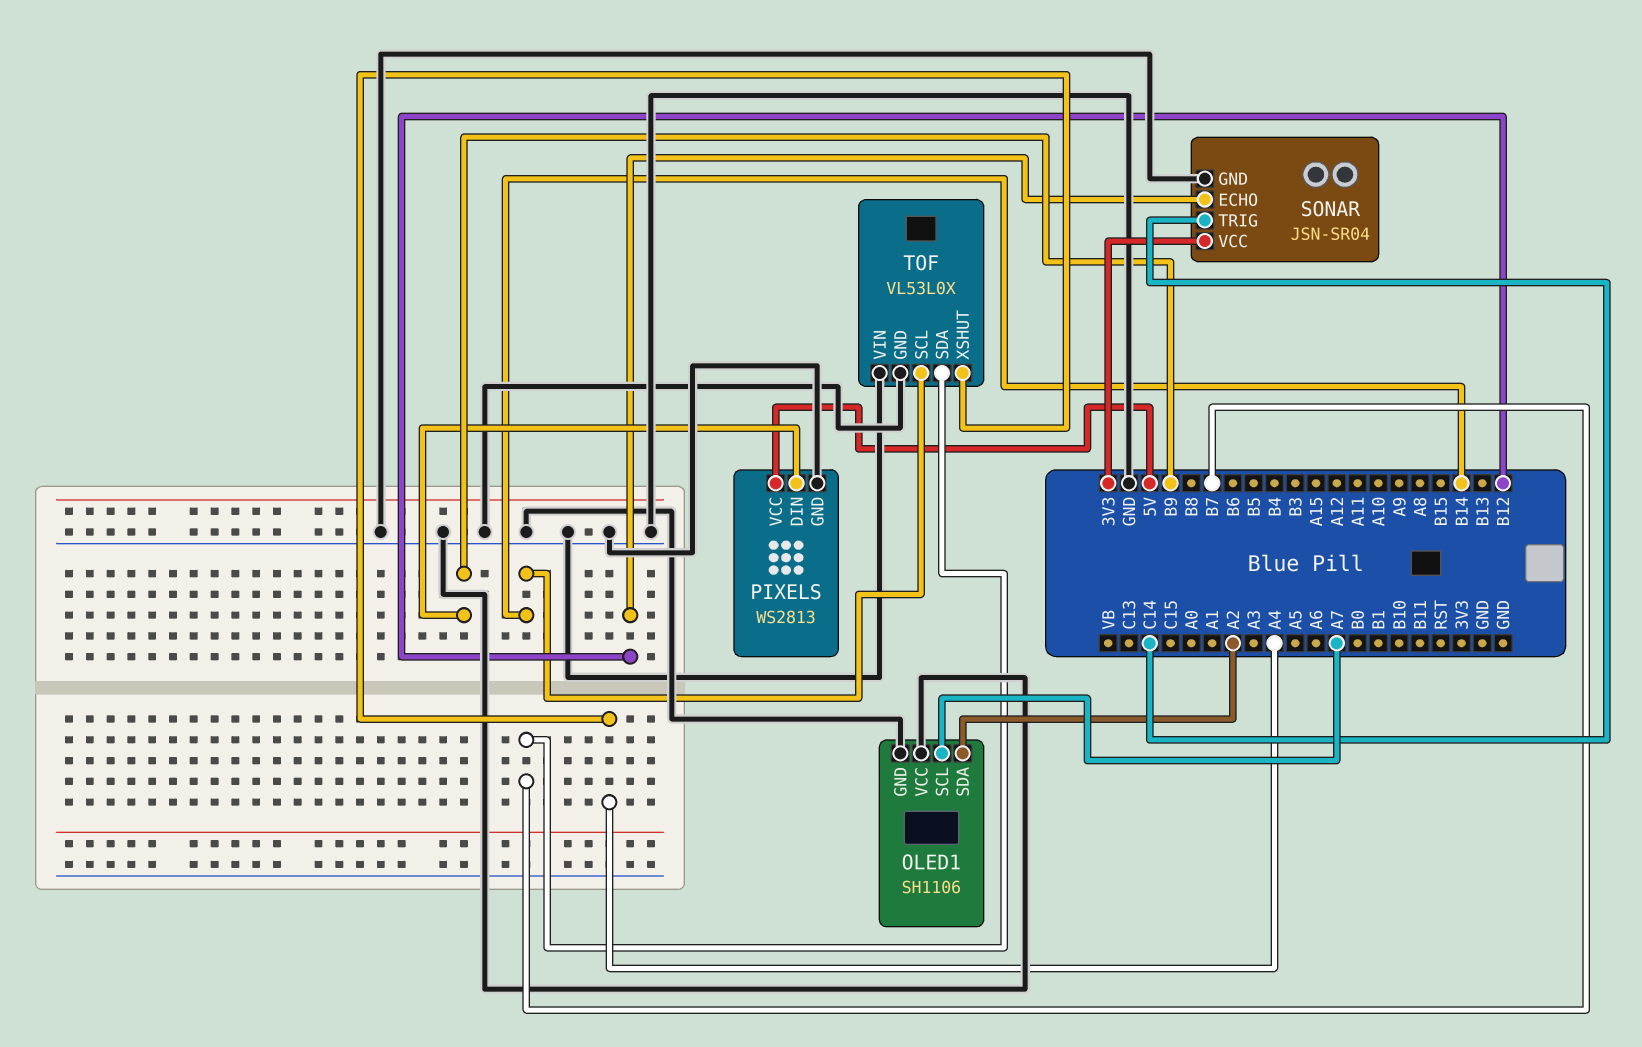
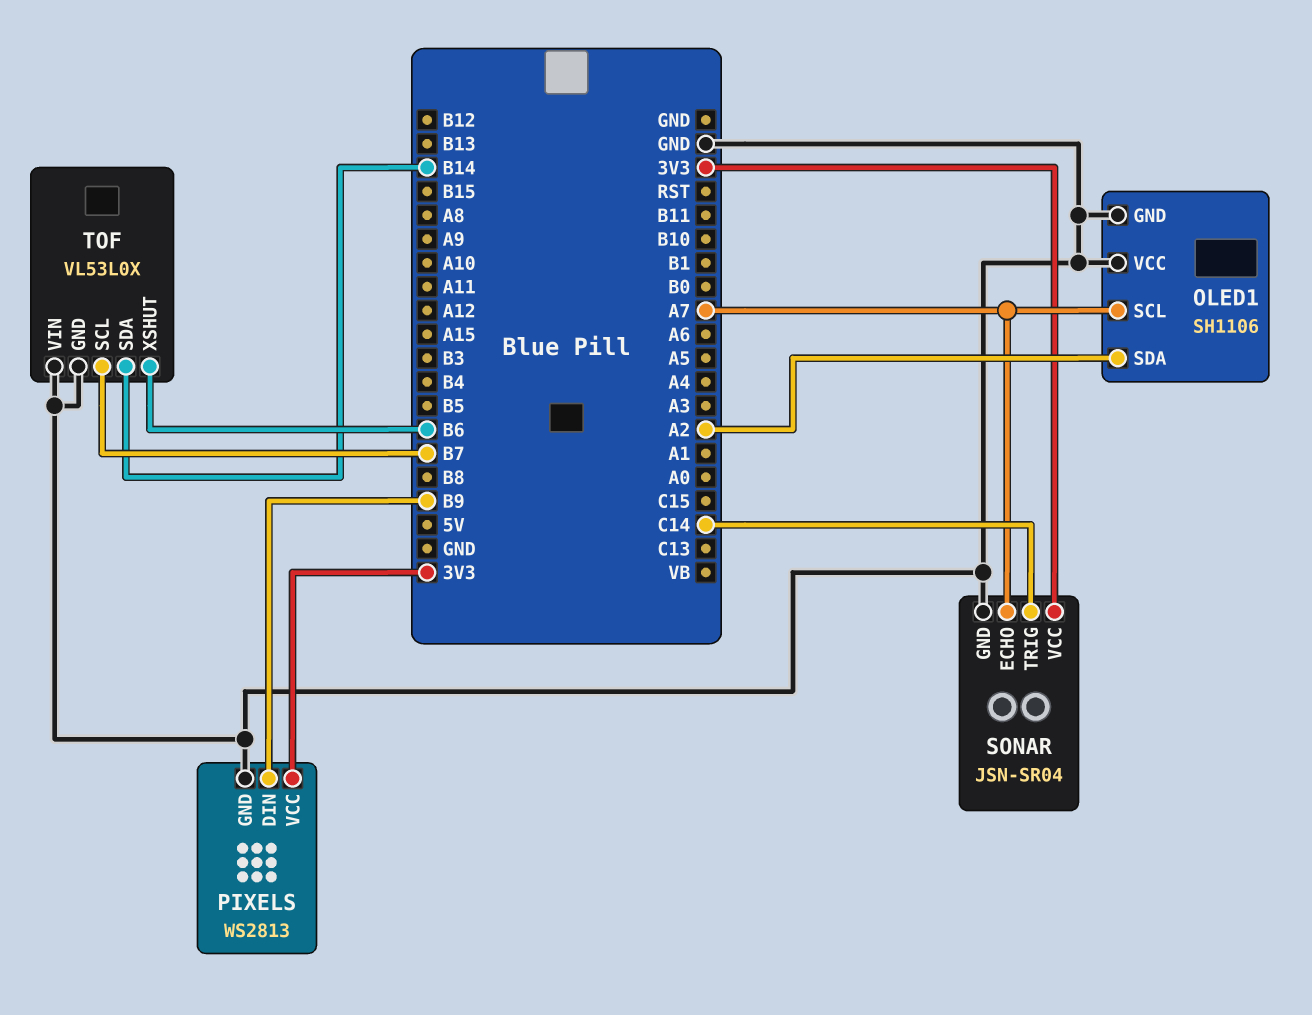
PIXELS pin VCC: 5V -> 3V3
SONAR pin ECHO: B12 -> A7
TOF pin SCL: B14 -> B7
TOF pin SDA: B7 -> B14
TOF pin XSHUT: A4 -> B6

